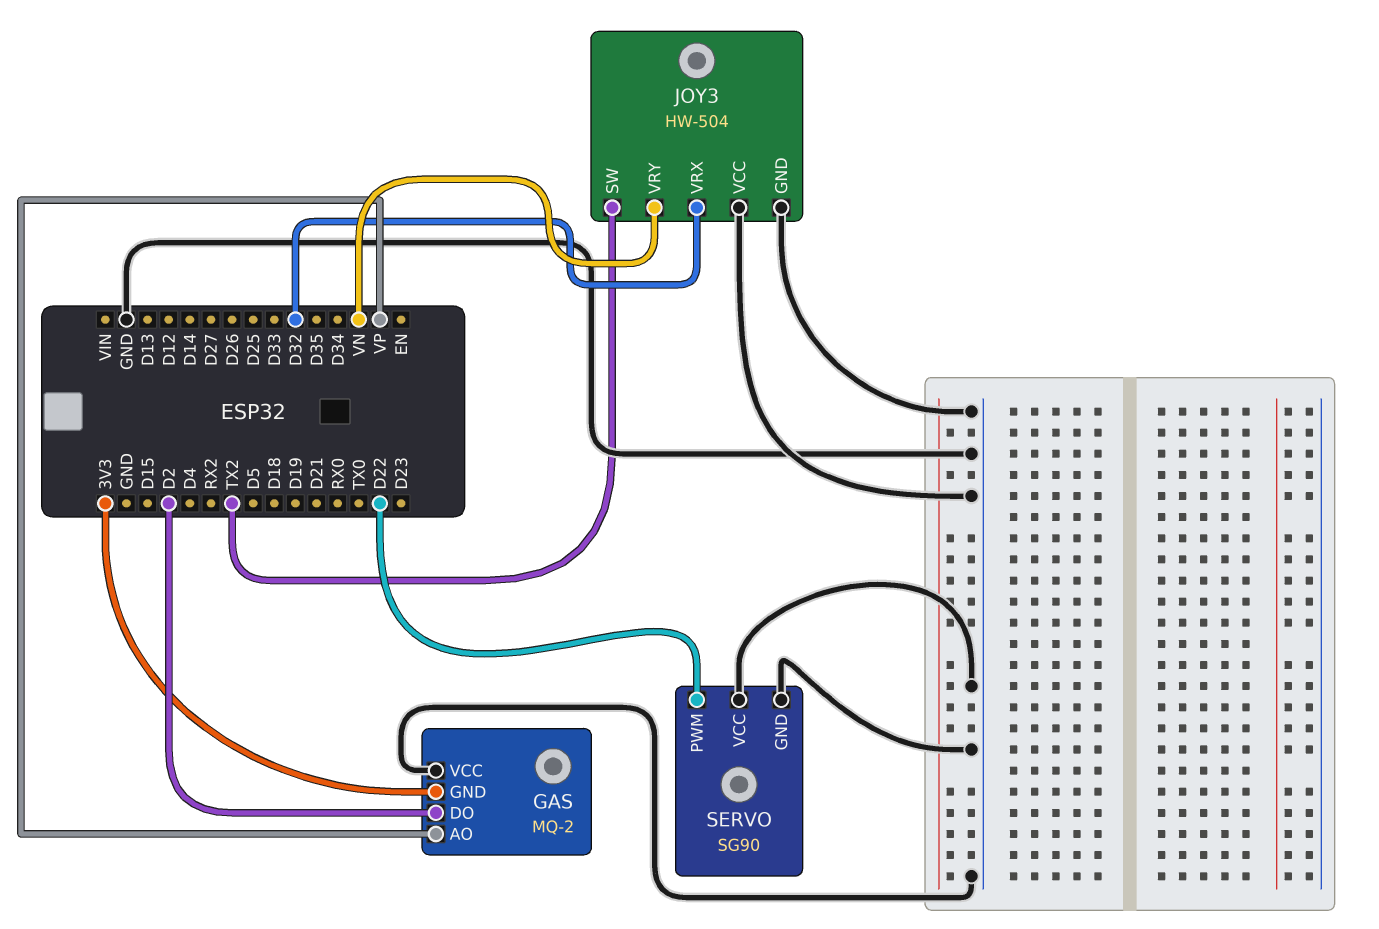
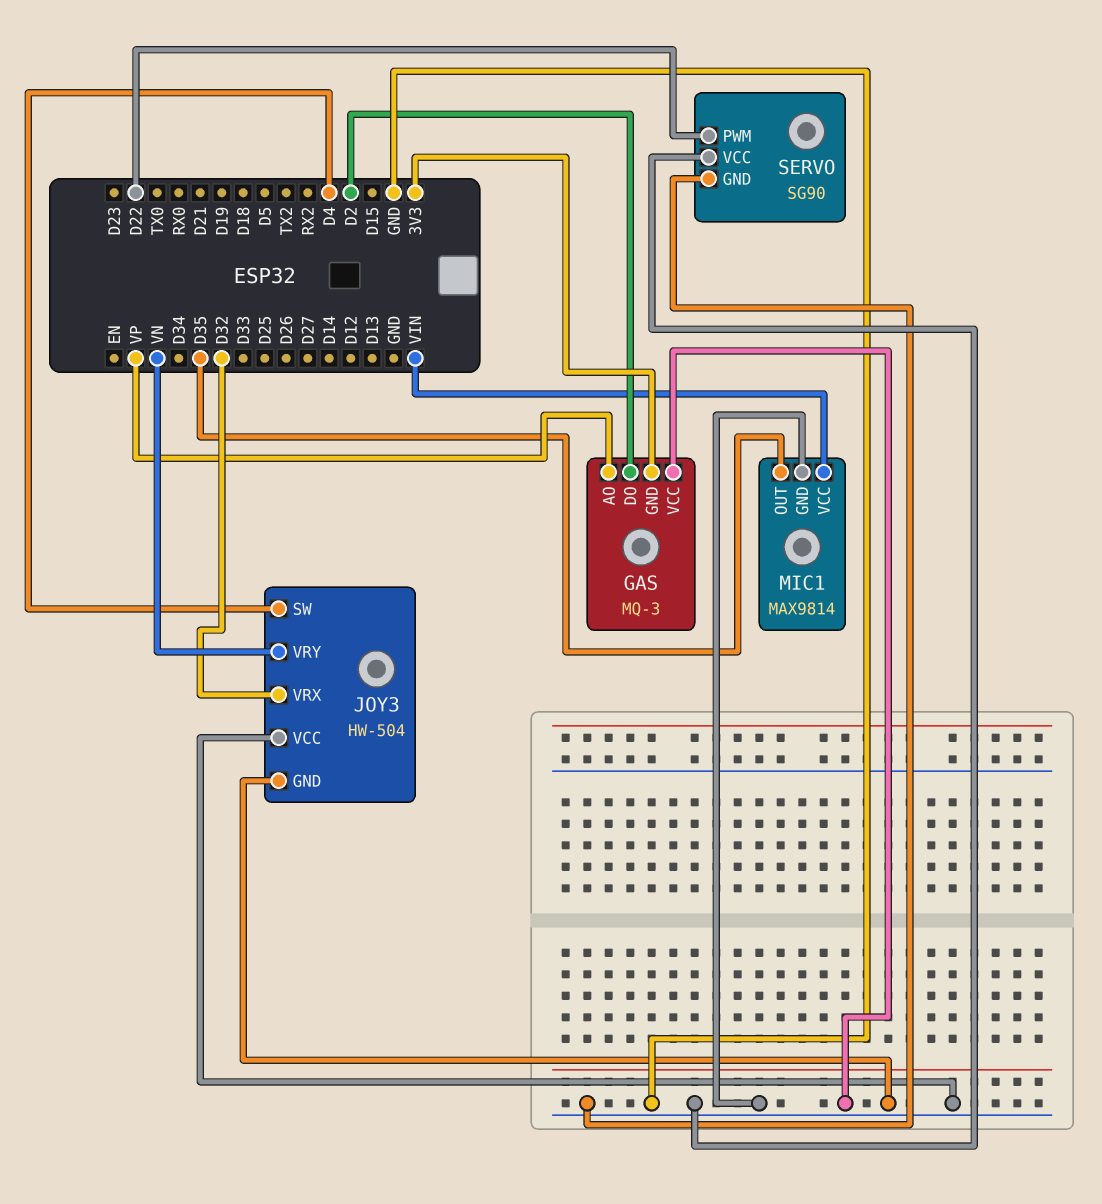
GAS: MQ-2 -> MQ-3
JOY3 pin SW: TX2 -> D4
MIC1: none -> MAX9814
MIC1 pin GND: none -> GND
MIC1 pin OUT: none -> D35
MIC1 pin VCC: none -> VIN

